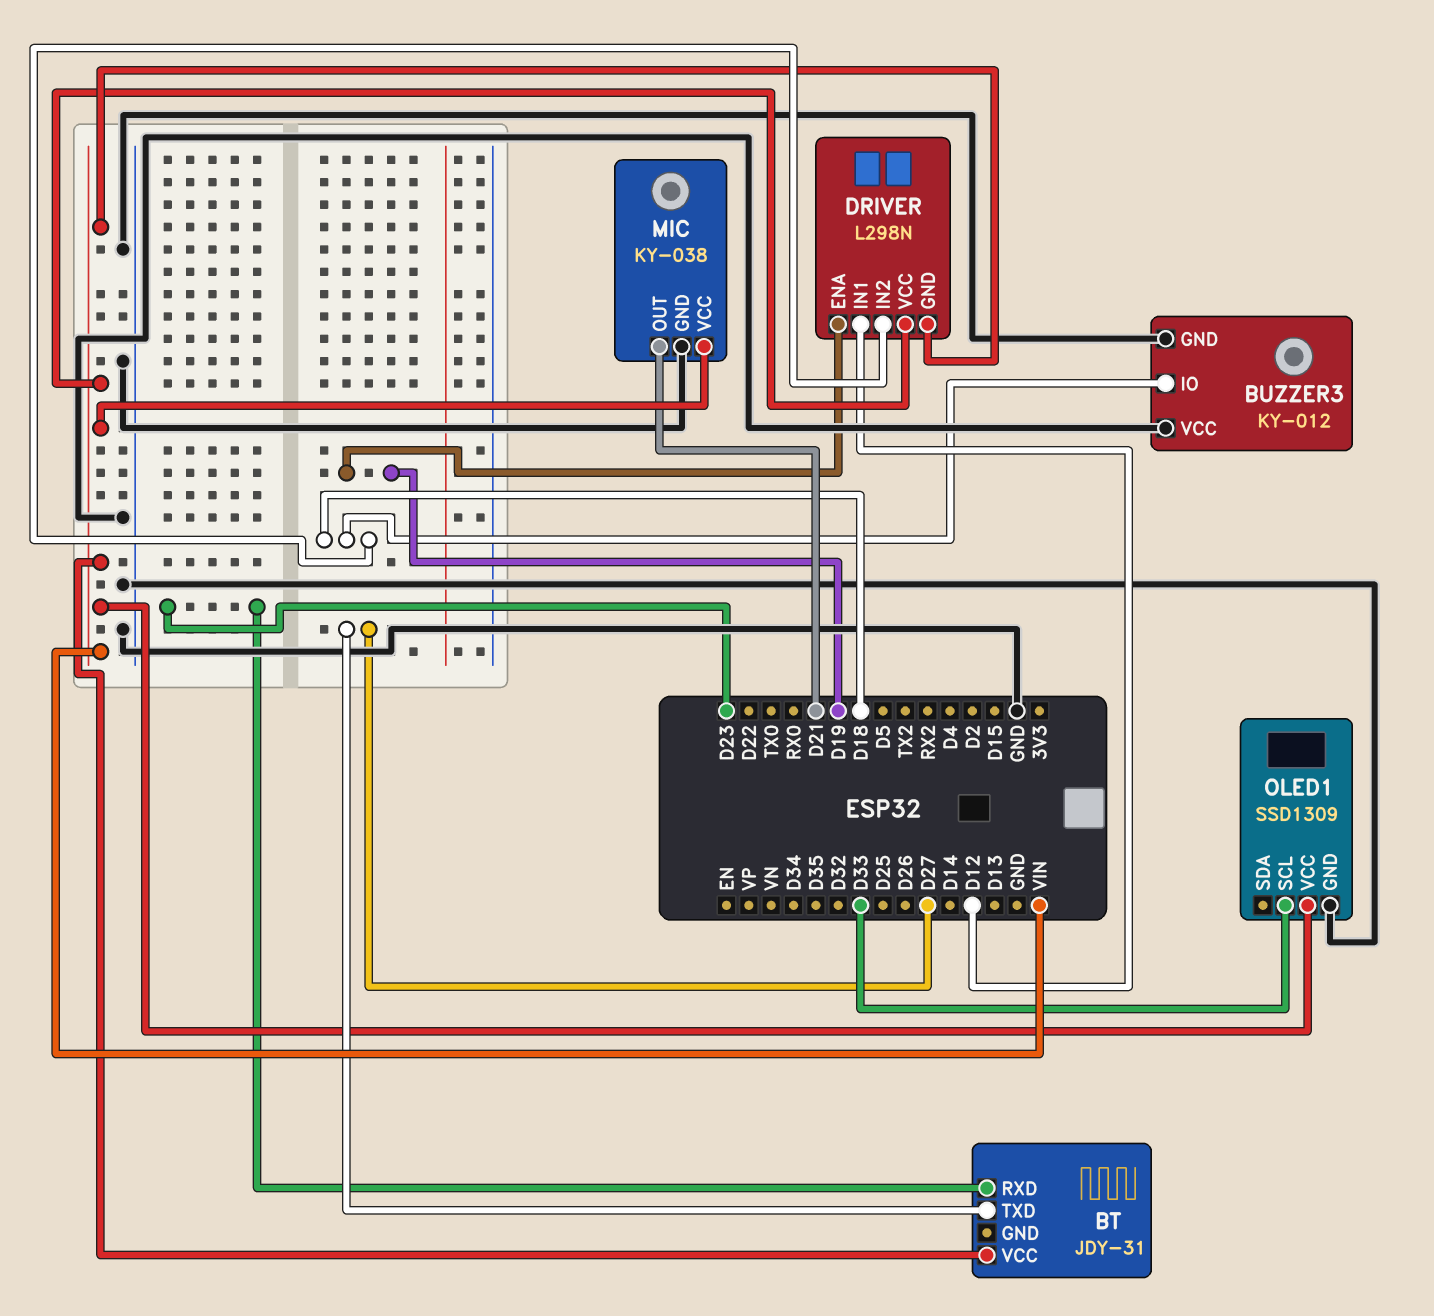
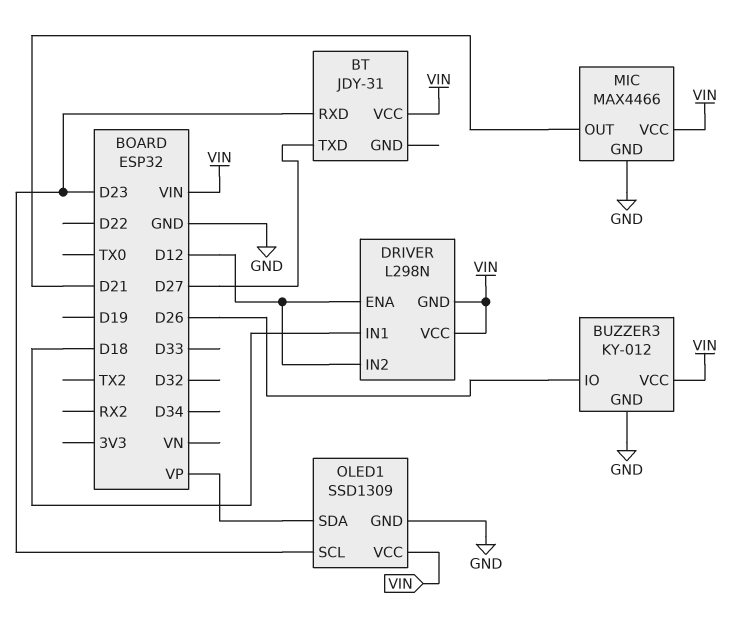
BUZZER3 pin IO: D18 -> D26
BUZZER3 pin VCC: GND -> VIN
DRIVER pin ENA: D19 -> D12
DRIVER pin IN1: D12 -> D18
DRIVER pin IN2: D18 -> D12
MIC: KY-038 -> MAX4466
OLED1 pin SCL: D33 -> D23
OLED1 pin SDA: none -> VP

